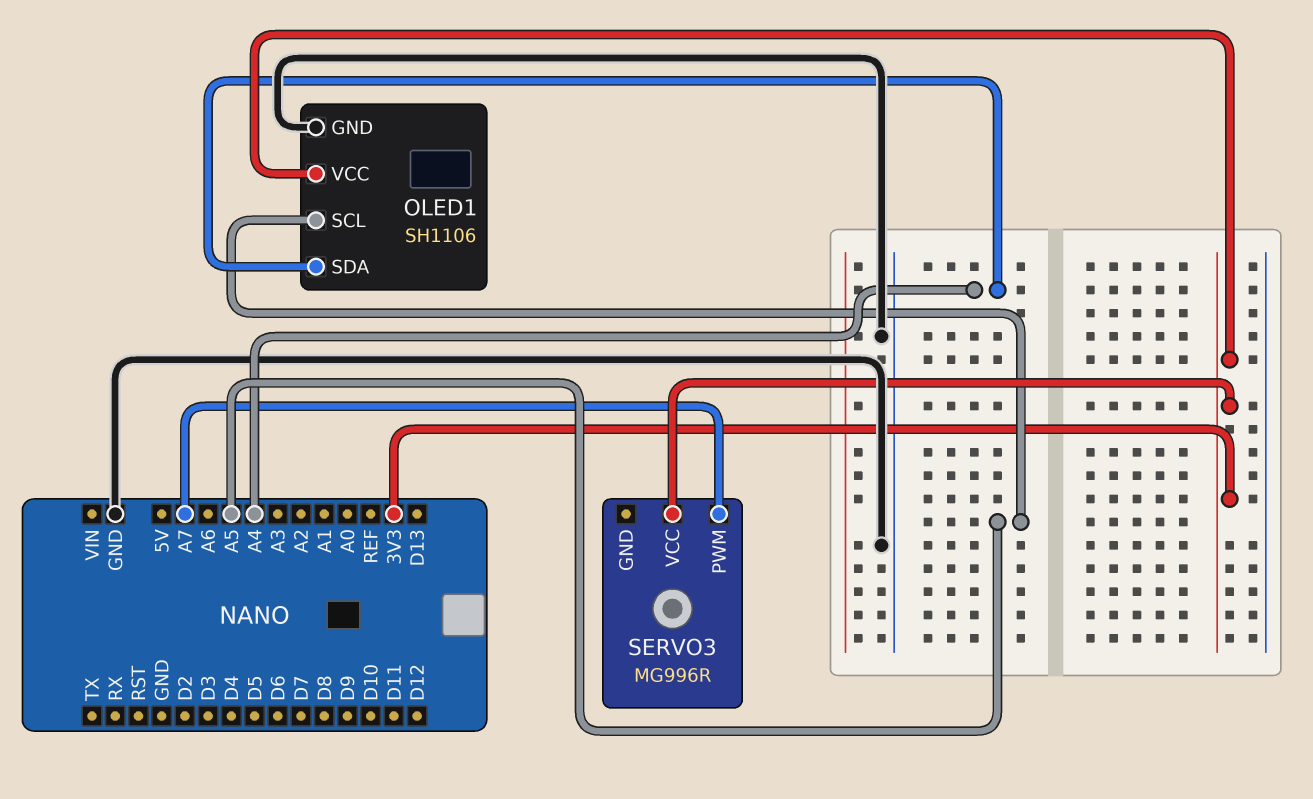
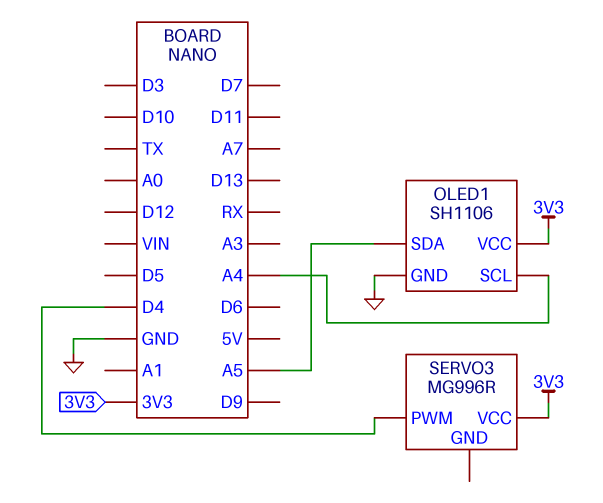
OLED1 pin SCL: A5 -> A4
OLED1 pin SDA: A4 -> A5
SERVO3 pin PWM: A7 -> D4

